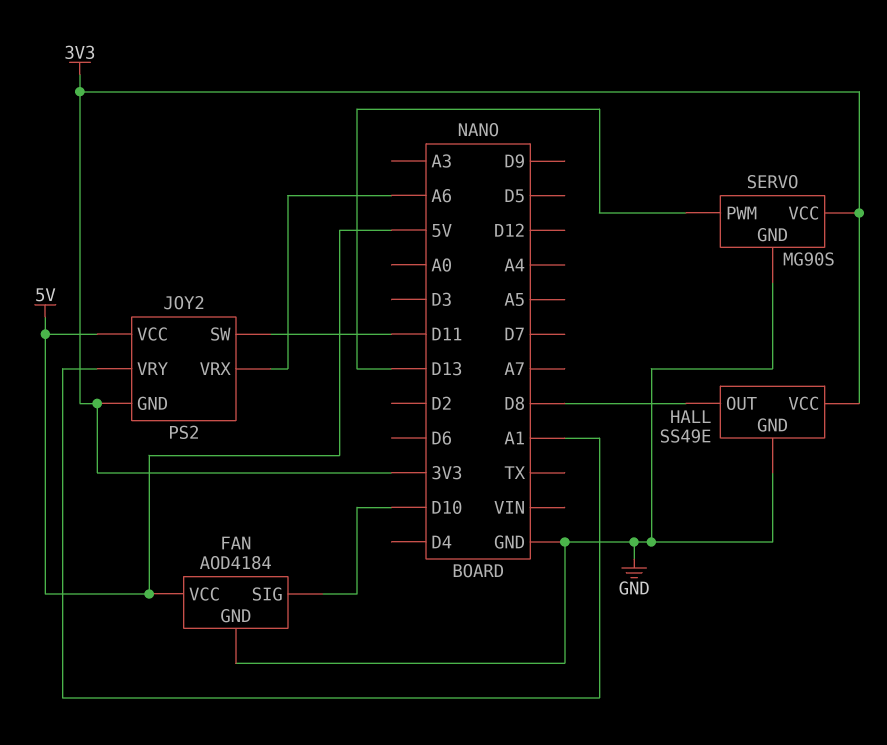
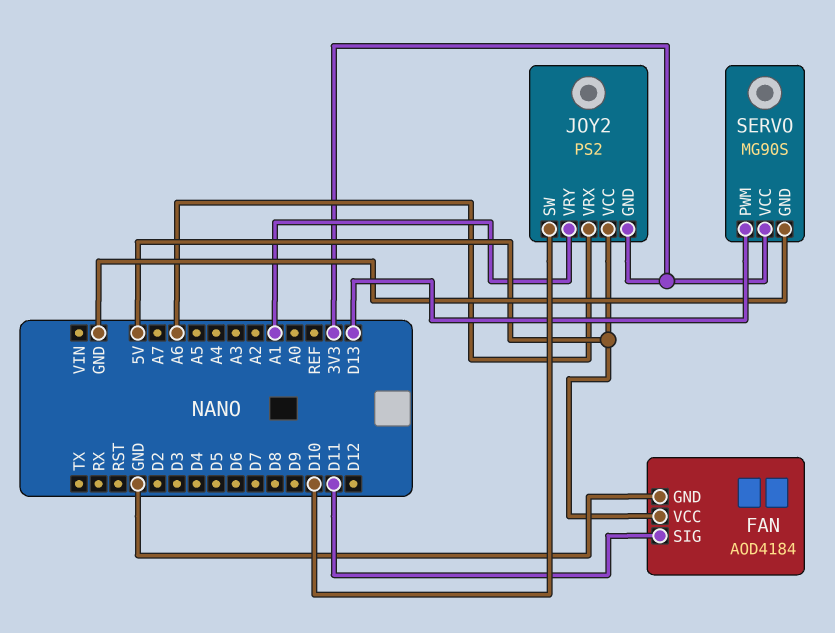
FAN pin SIG: D10 -> D11
HALL: SS49E -> none
HALL pin GND: GND -> none
HALL pin OUT: D8 -> none
HALL pin VCC: 3V3 -> none
JOY2 pin SW: D11 -> D10

